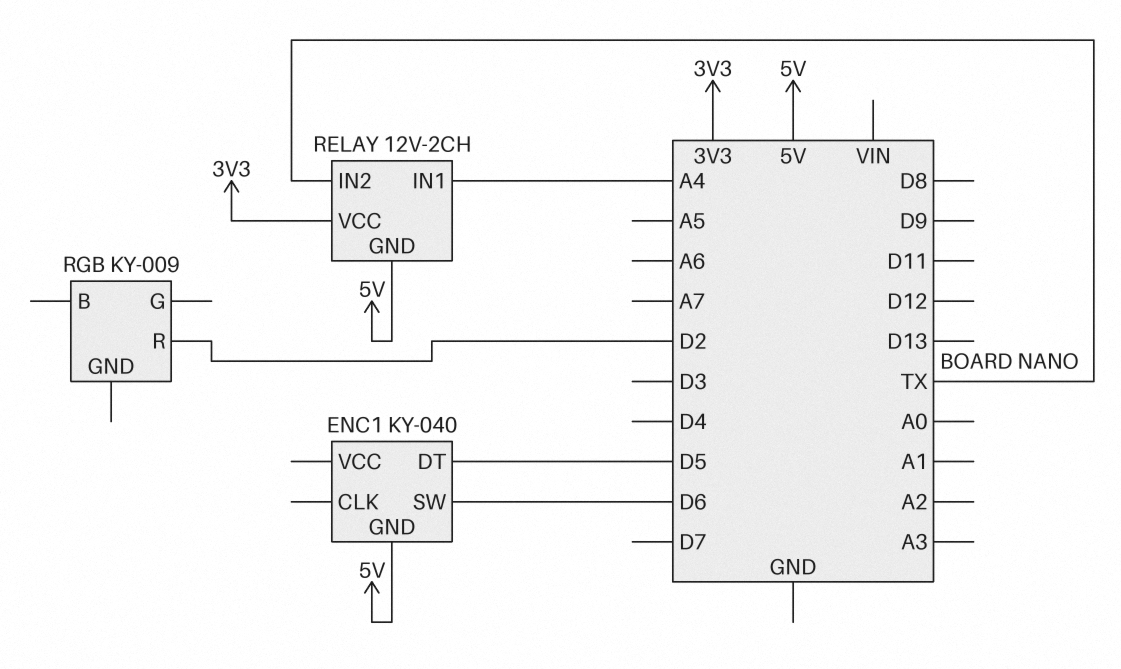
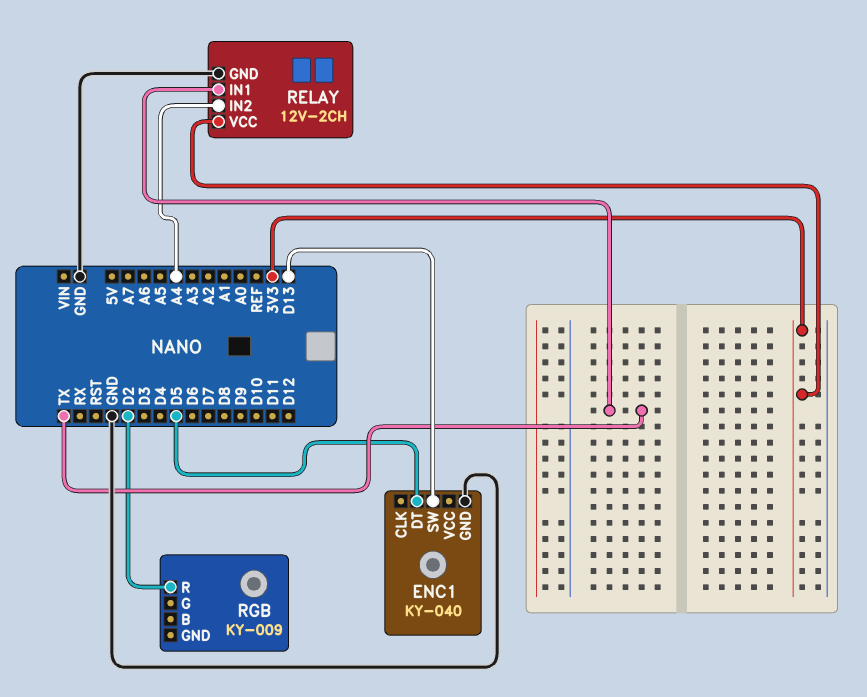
ENC1 pin GND: 5V -> GND
ENC1 pin SW: D6 -> D13
RELAY pin GND: 5V -> GND
RELAY pin IN1: A4 -> TX
RELAY pin IN2: TX -> A4

